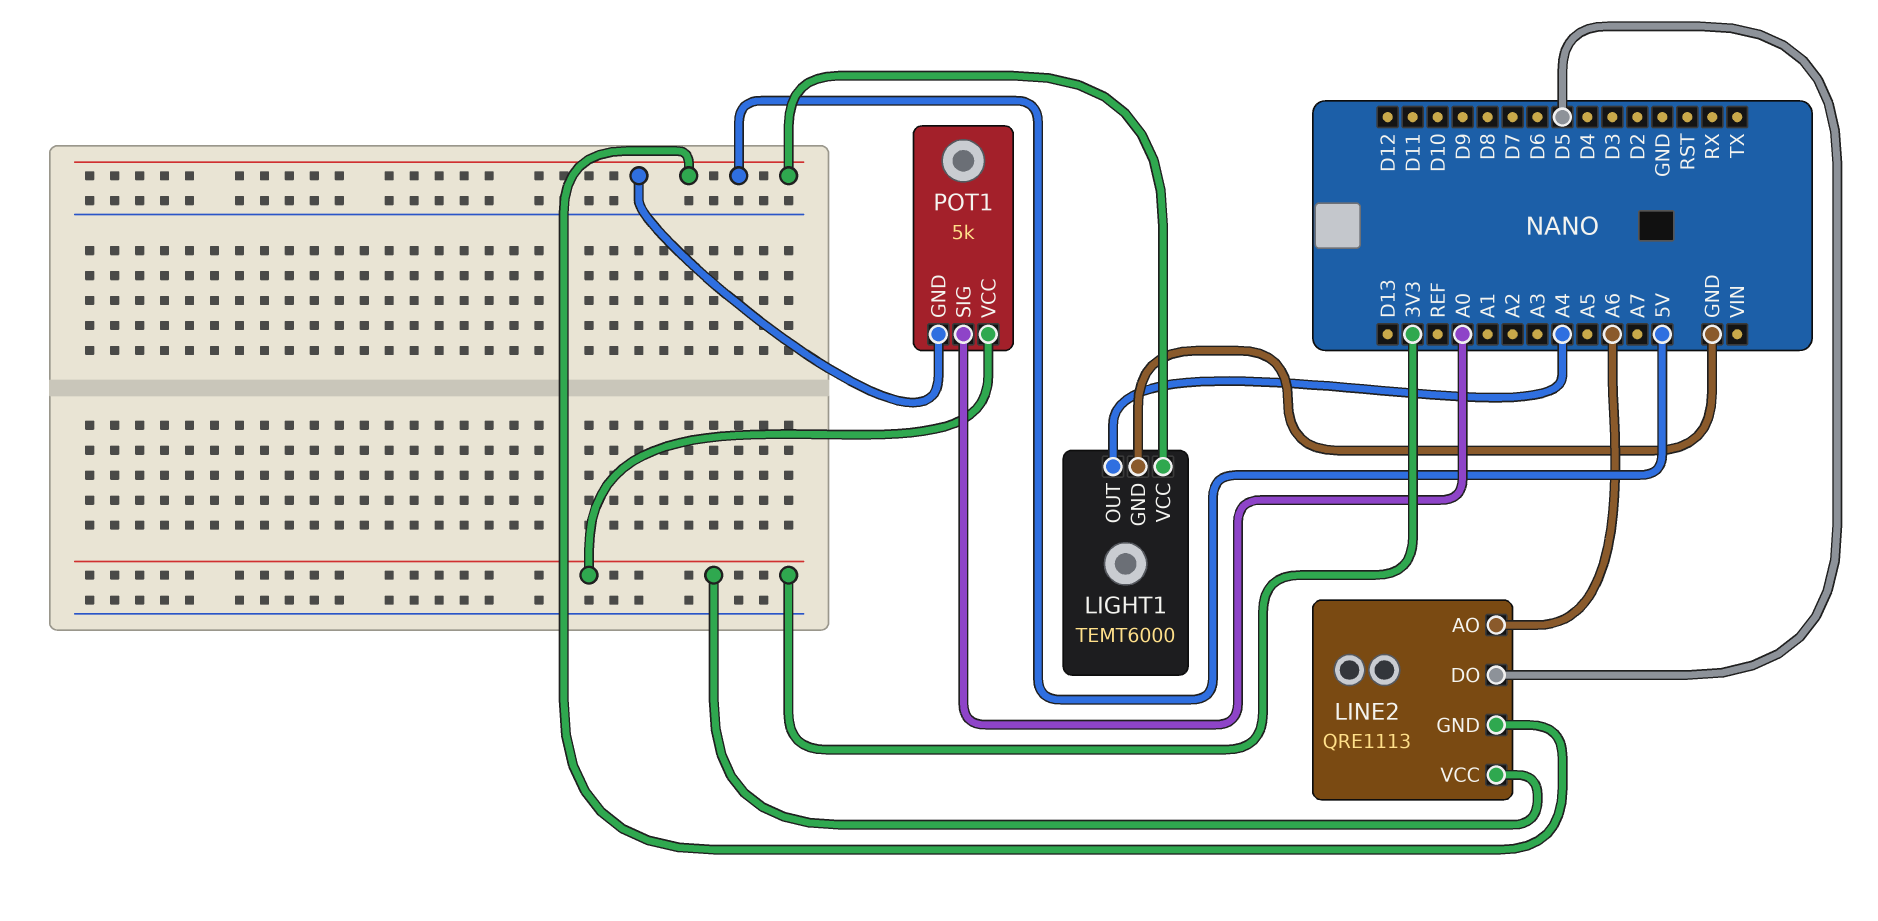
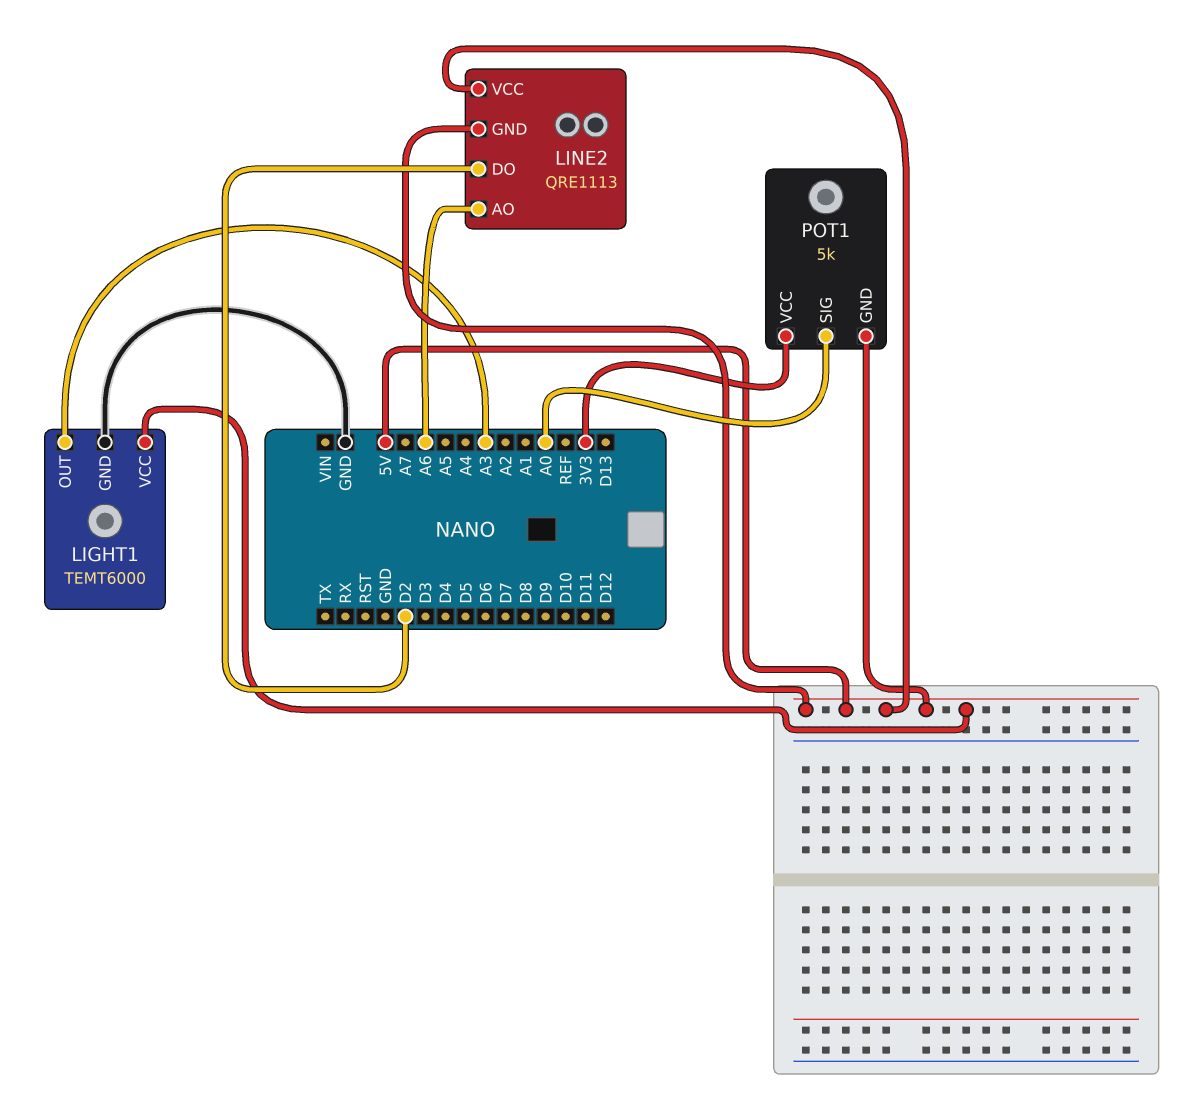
LIGHT1 pin OUT: A4 -> A3
LINE2 pin DO: D5 -> D2
LINE2 pin VCC: 3V3 -> 5V

